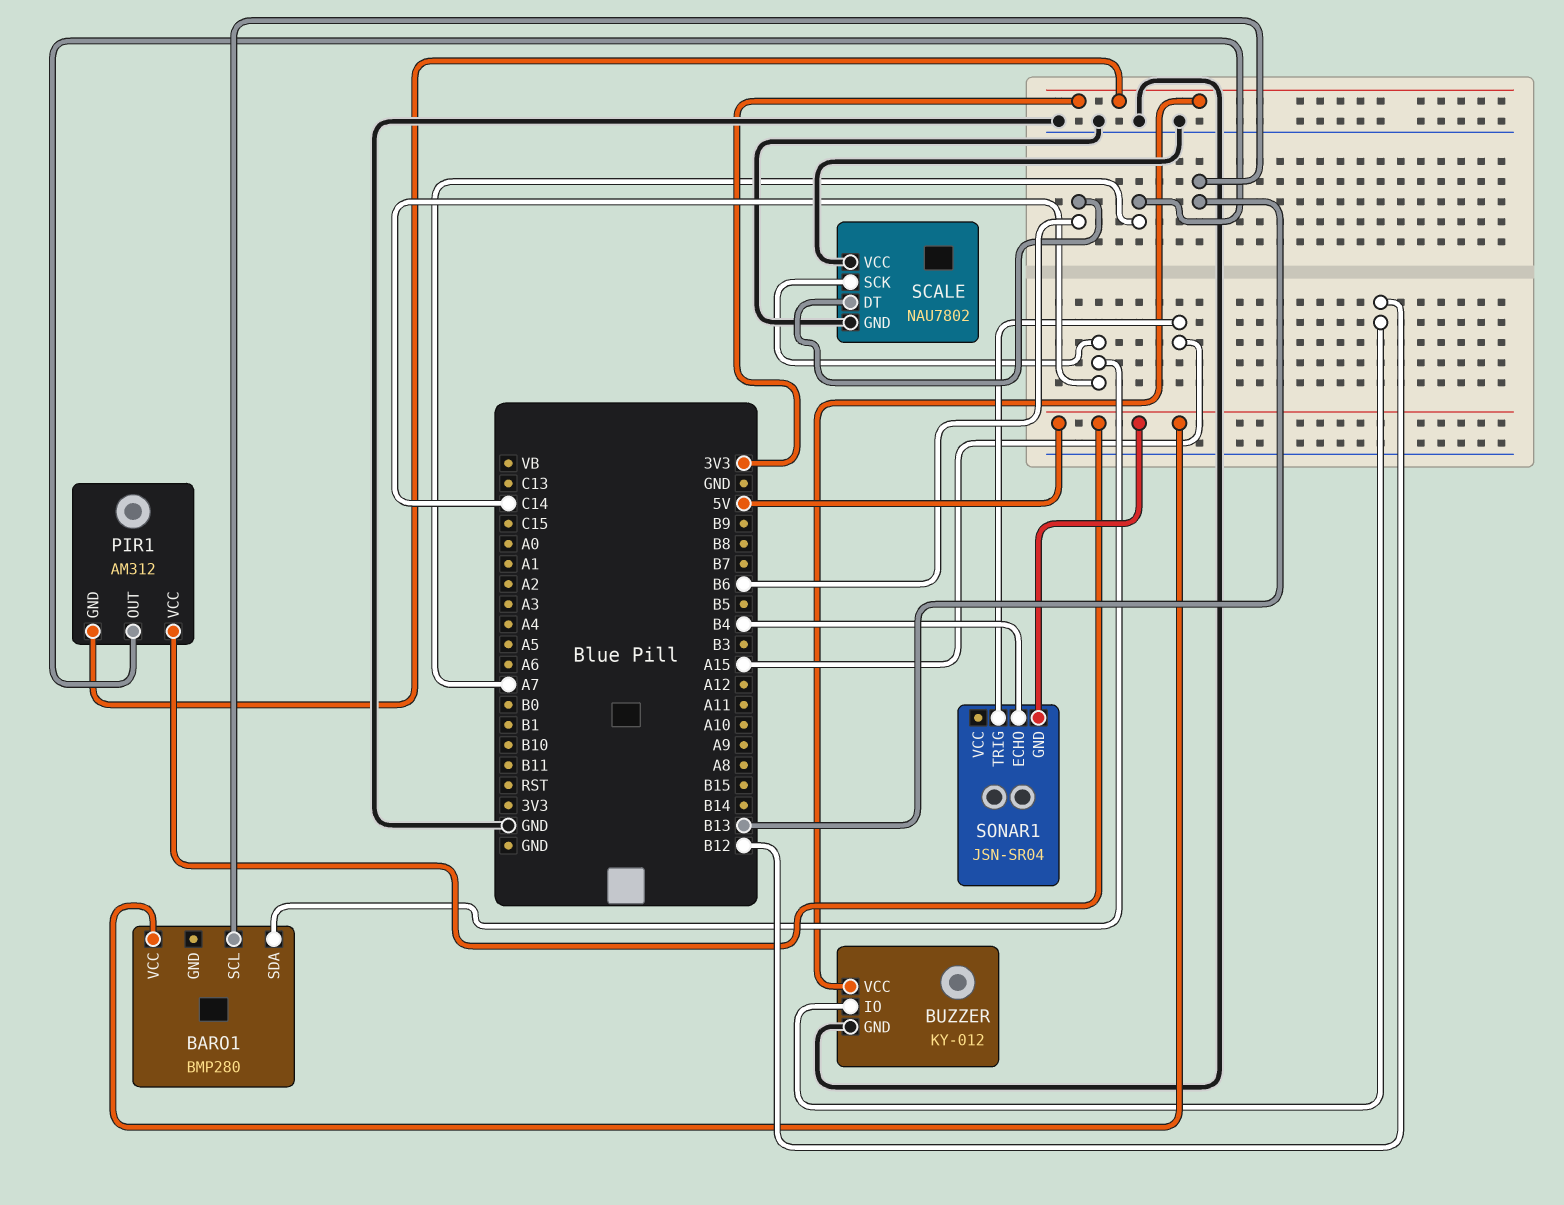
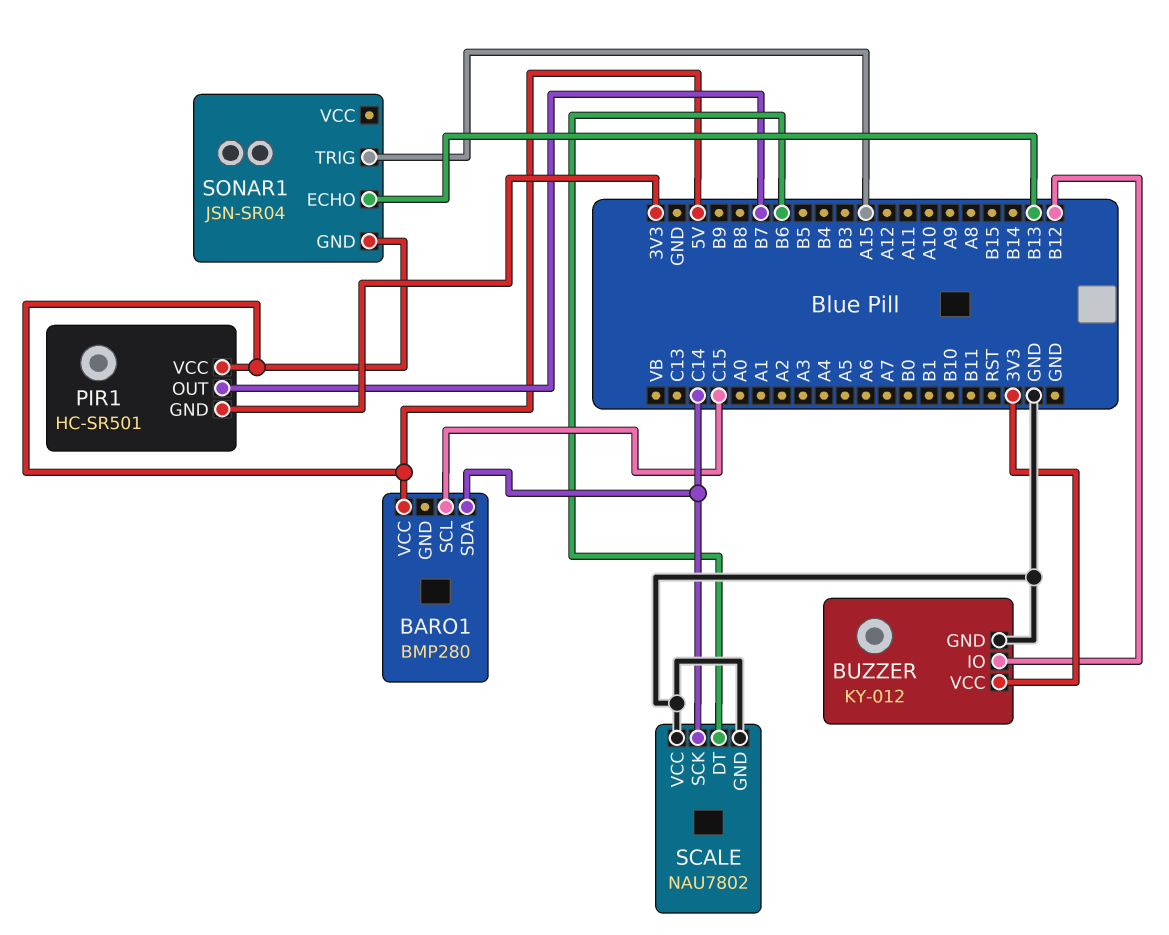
BARO1 pin SCL: B13 -> C15
PIR1: AM312 -> HC-SR501
PIR1 pin OUT: A7 -> B7
SONAR1 pin ECHO: B4 -> B13

